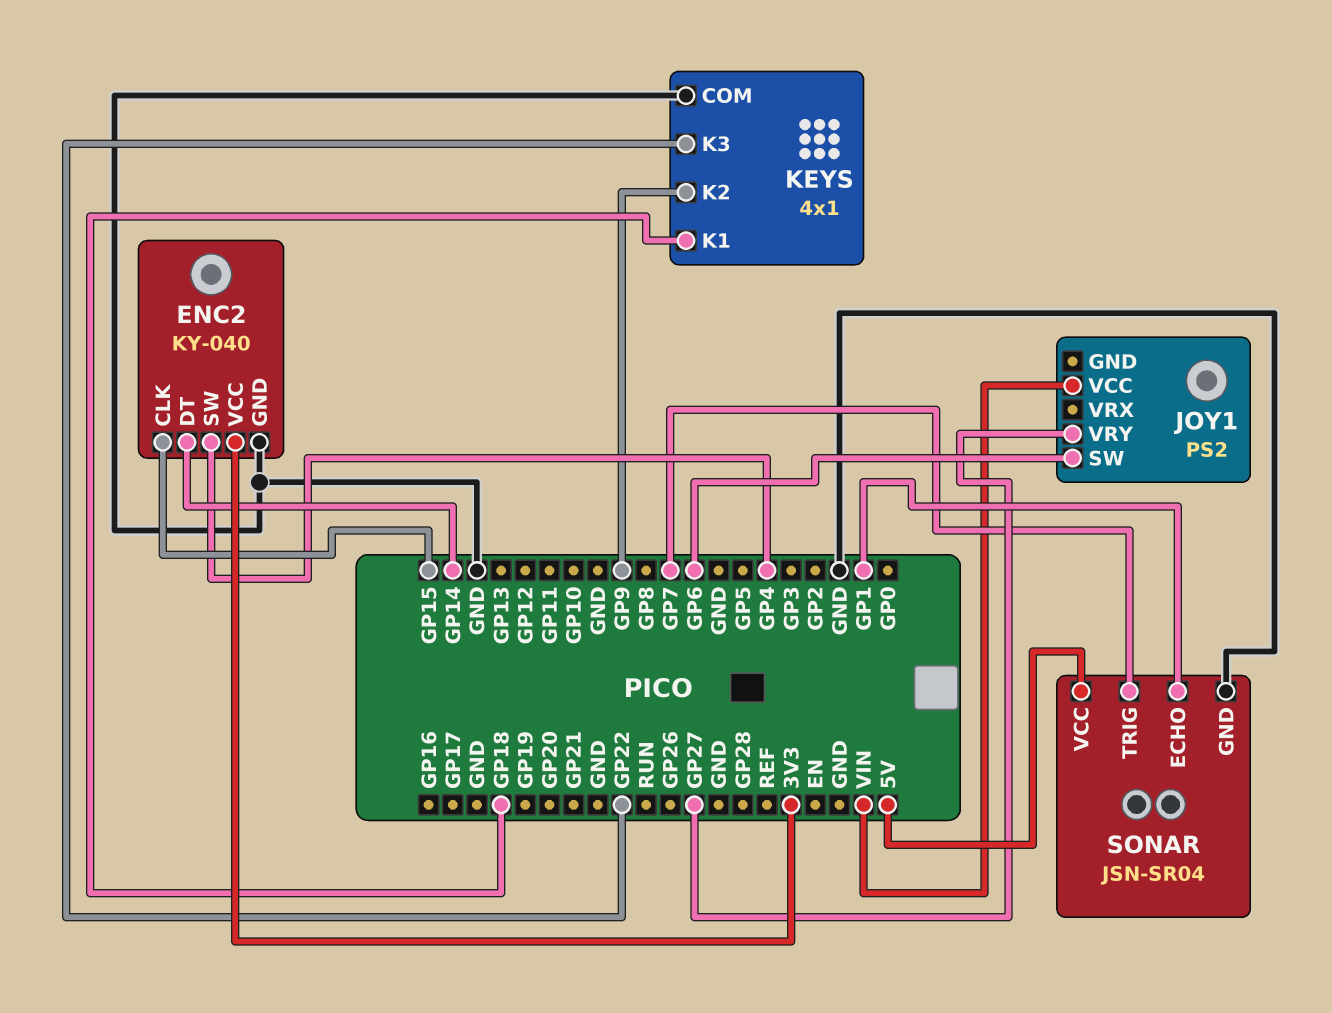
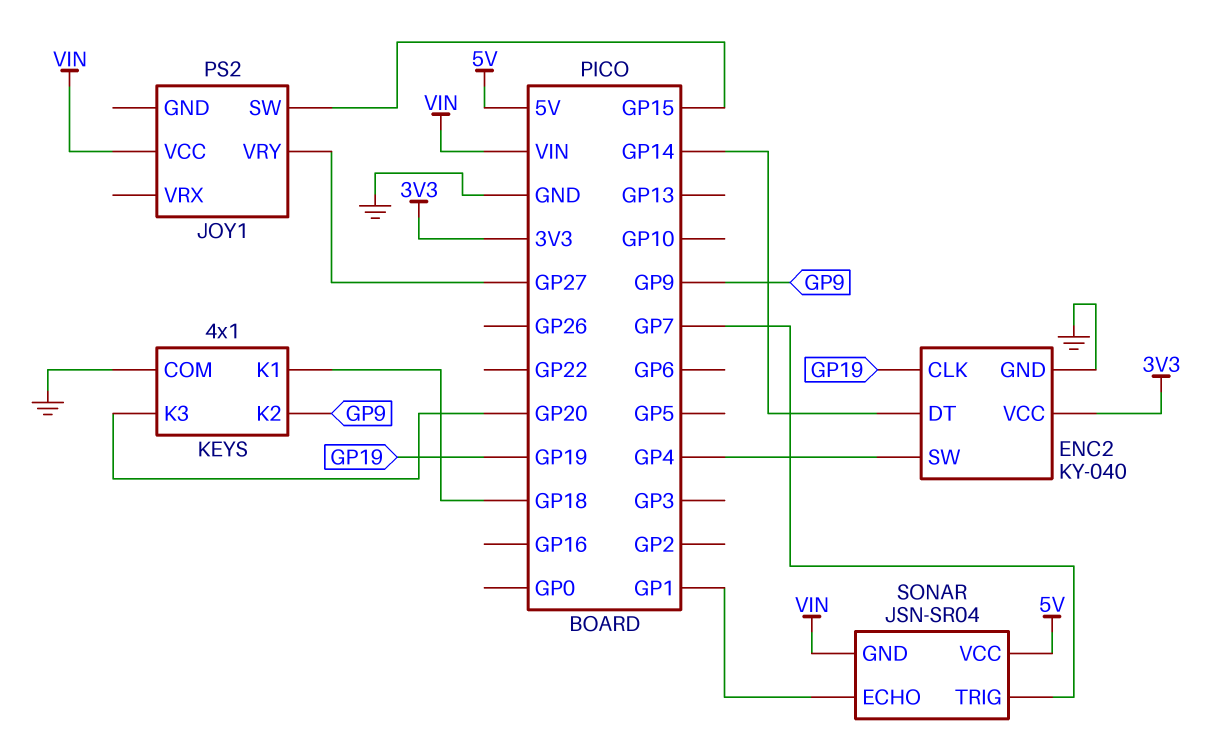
ENC2 pin CLK: GP15 -> GP19
JOY1 pin SW: GP6 -> GP15
KEYS pin K3: GP22 -> GP20
SONAR pin GND: GND -> VIN

